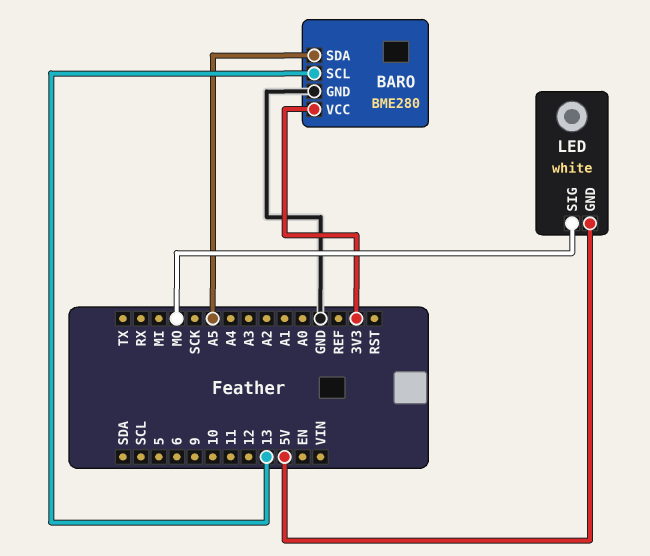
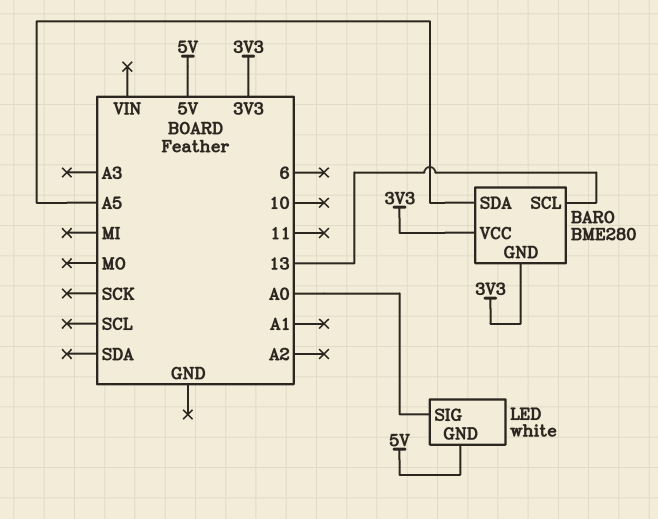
BARO pin GND: GND -> 3V3
LED pin SIG: MO -> A0

